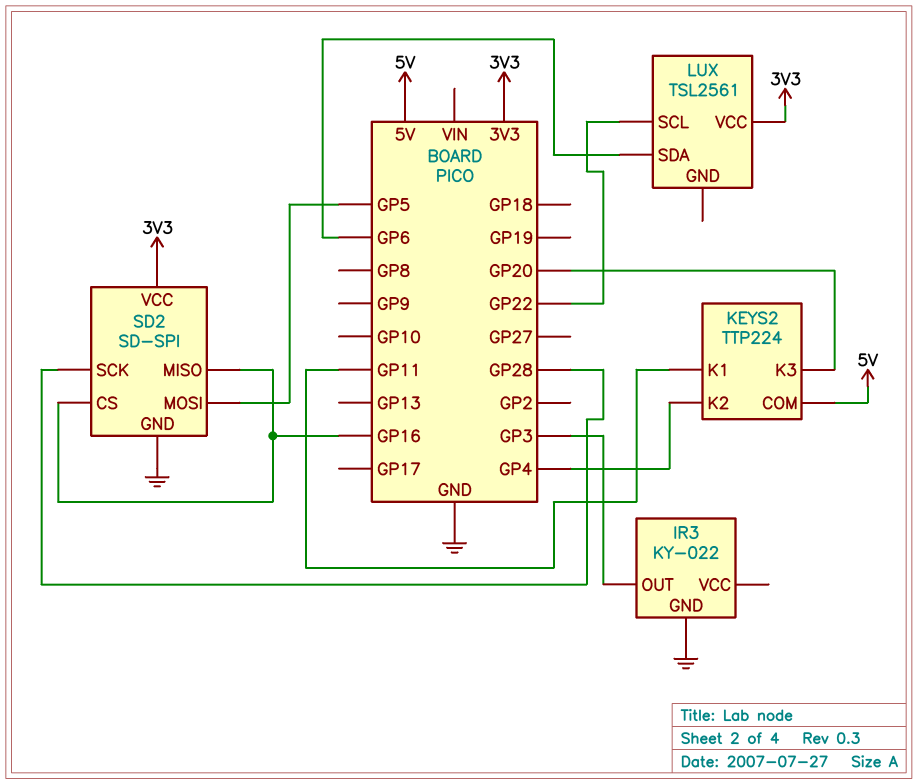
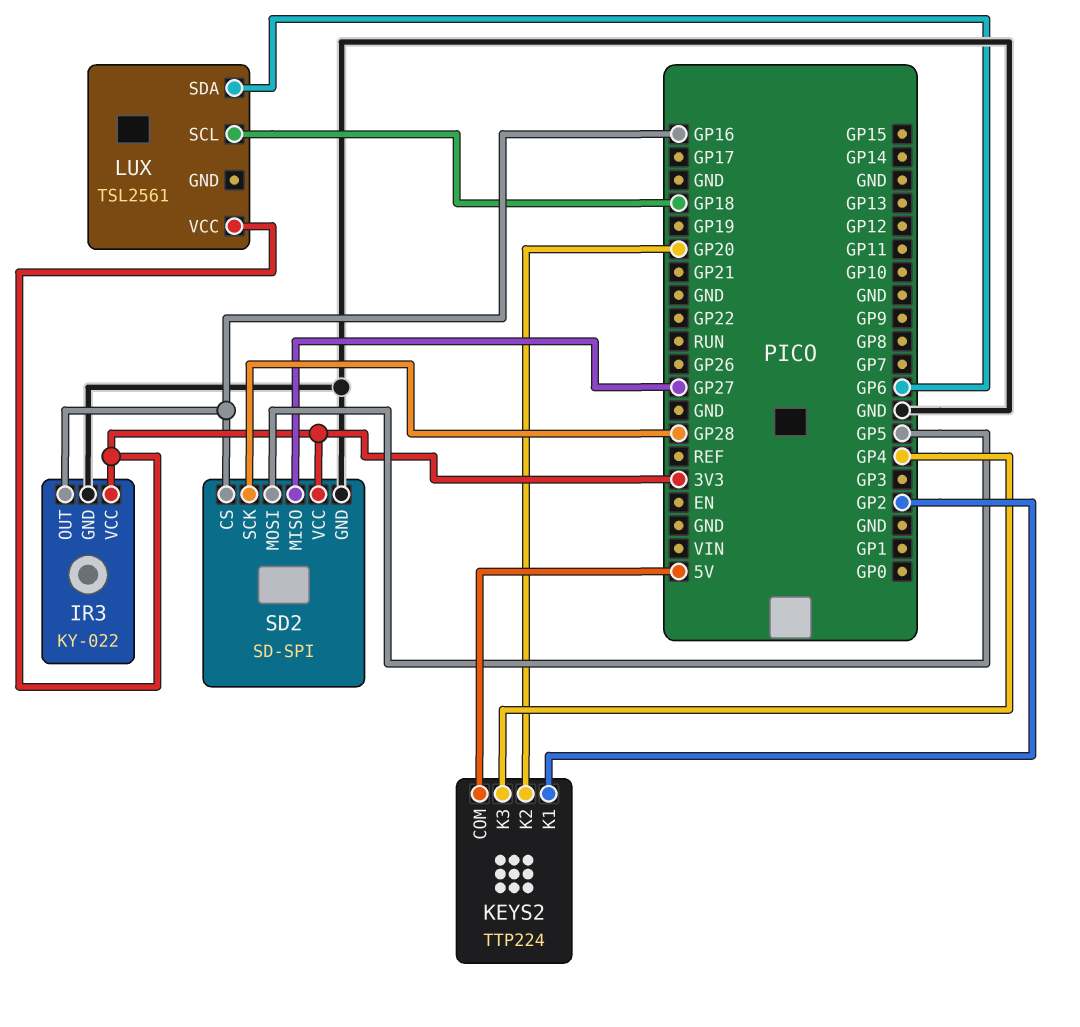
IR3 pin OUT: GP3 -> GP16
IR3 pin VCC: none -> 3V3
KEYS2 pin K1: GP11 -> GP2
KEYS2 pin K2: GP4 -> GP20
KEYS2 pin K3: GP20 -> GP4
LUX pin SCL: GP22 -> GP18
SD2 pin MISO: GP16 -> GP27

